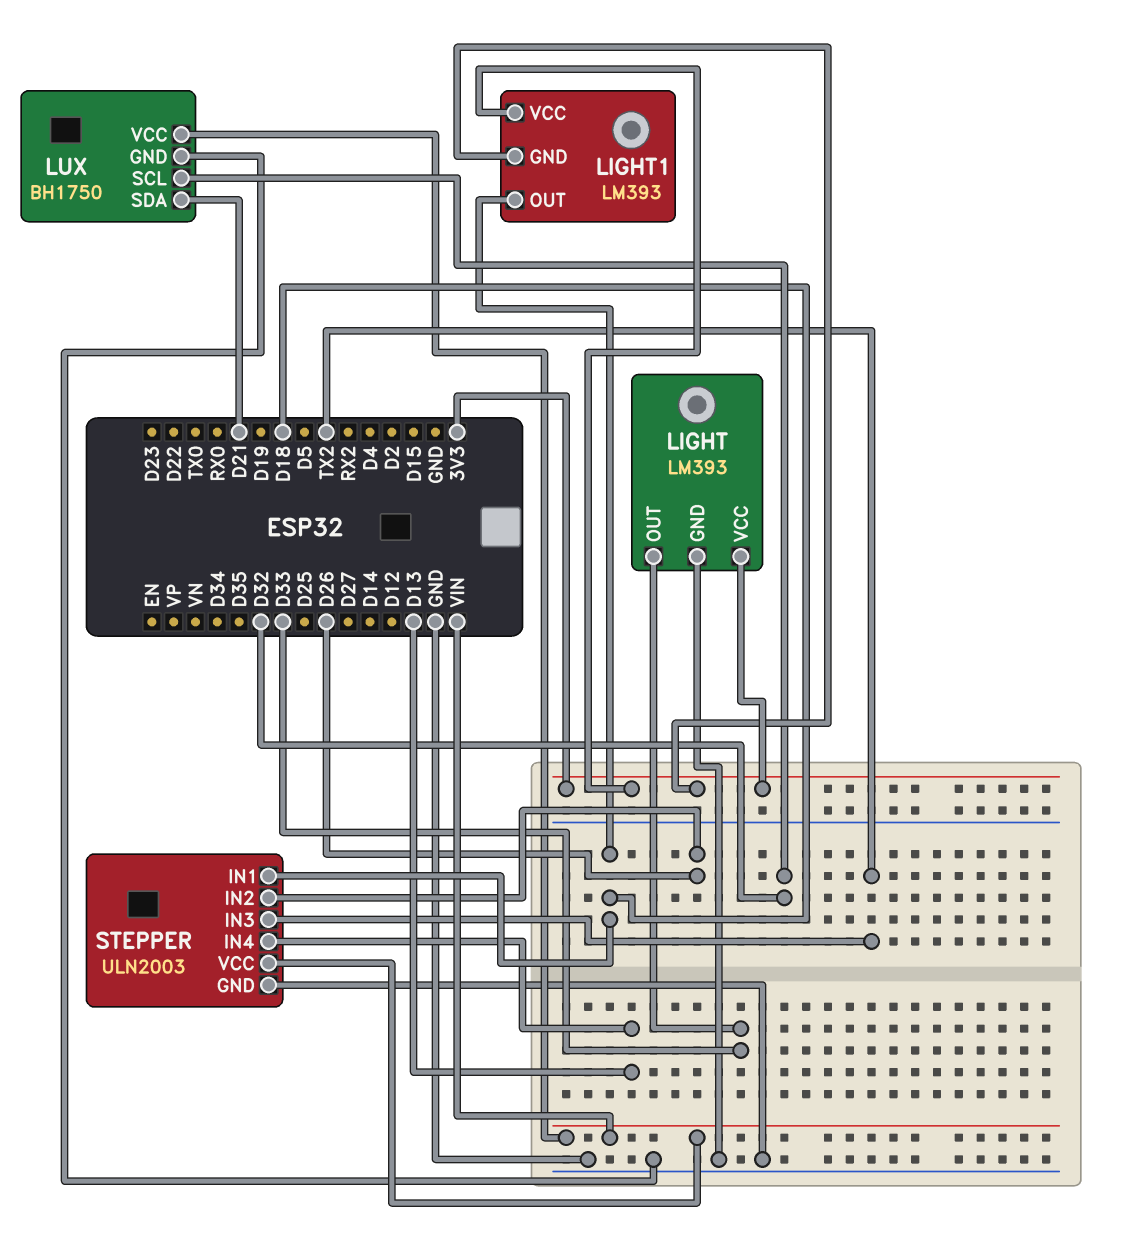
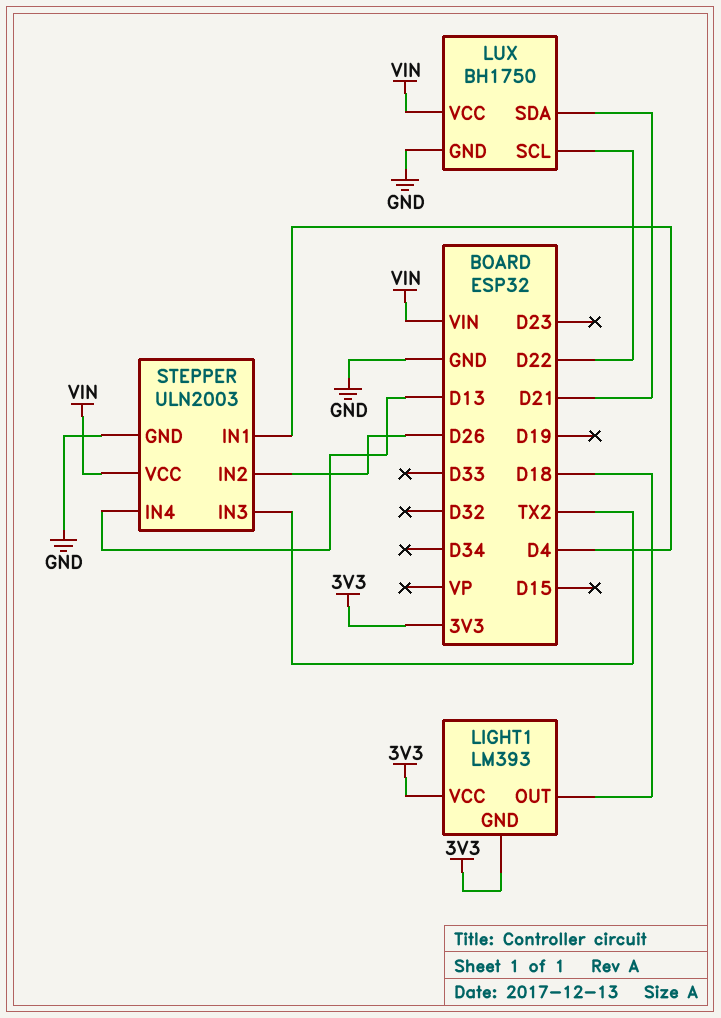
LIGHT: LM393 -> none
LIGHT pin GND: GND -> none
LIGHT pin OUT: D33 -> none
LIGHT pin VCC: 3V3 -> none
LUX pin SCL: D32 -> D22
STEPPER pin IN1: D18 -> D4

